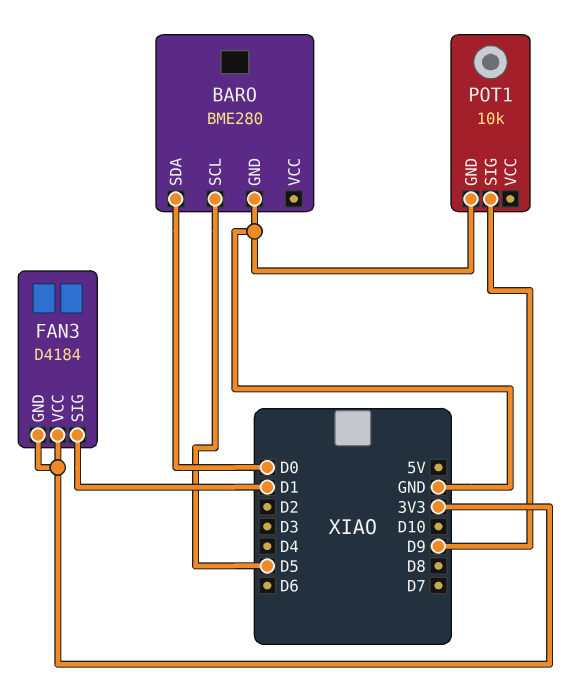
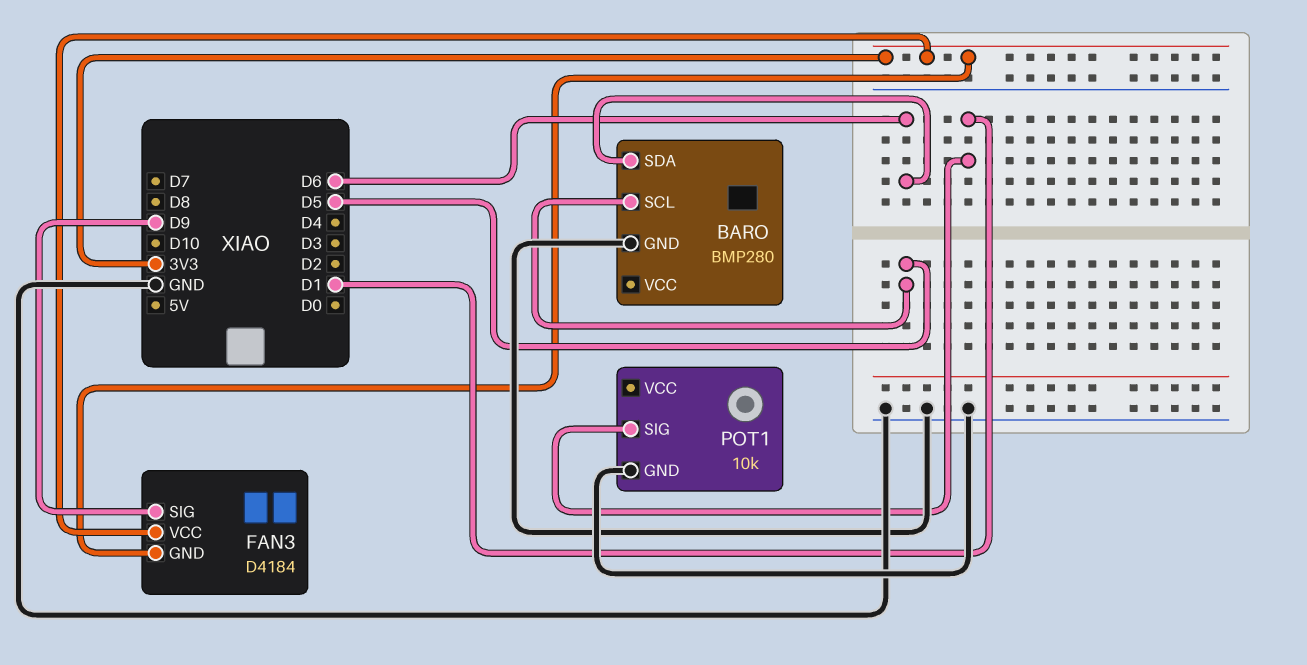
BARO: BME280 -> BMP280
BARO pin SDA: D0 -> D6
FAN3 pin SIG: D1 -> D9
POT1 pin SIG: D9 -> D1

